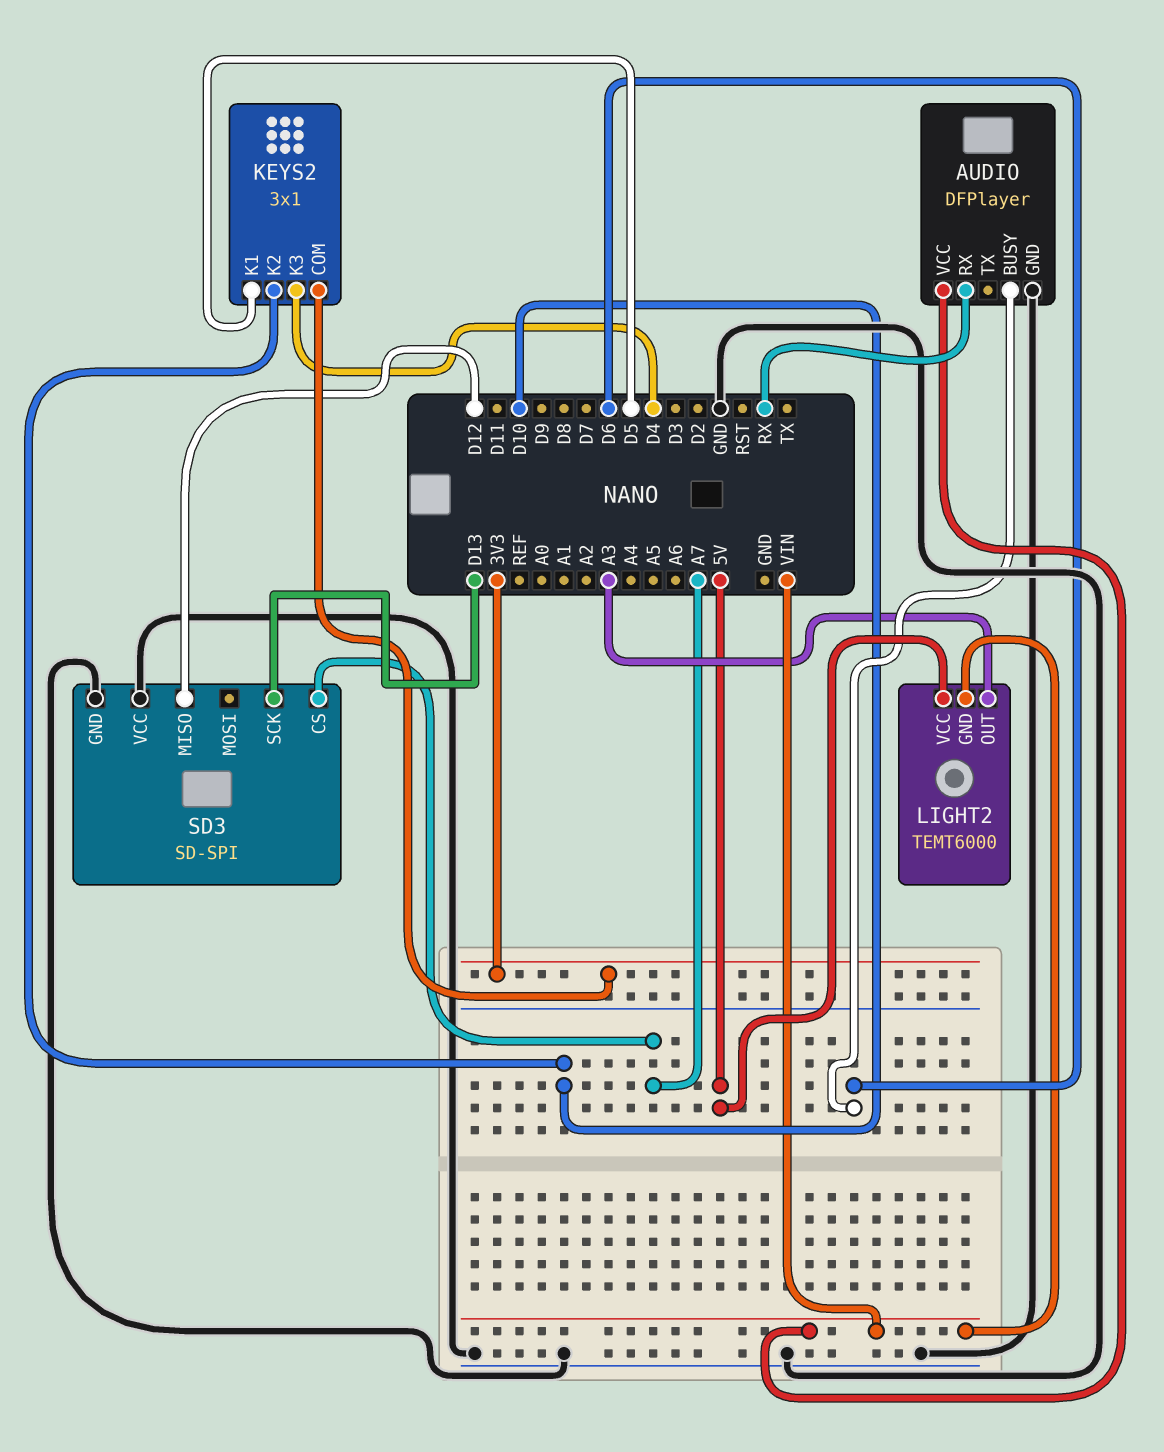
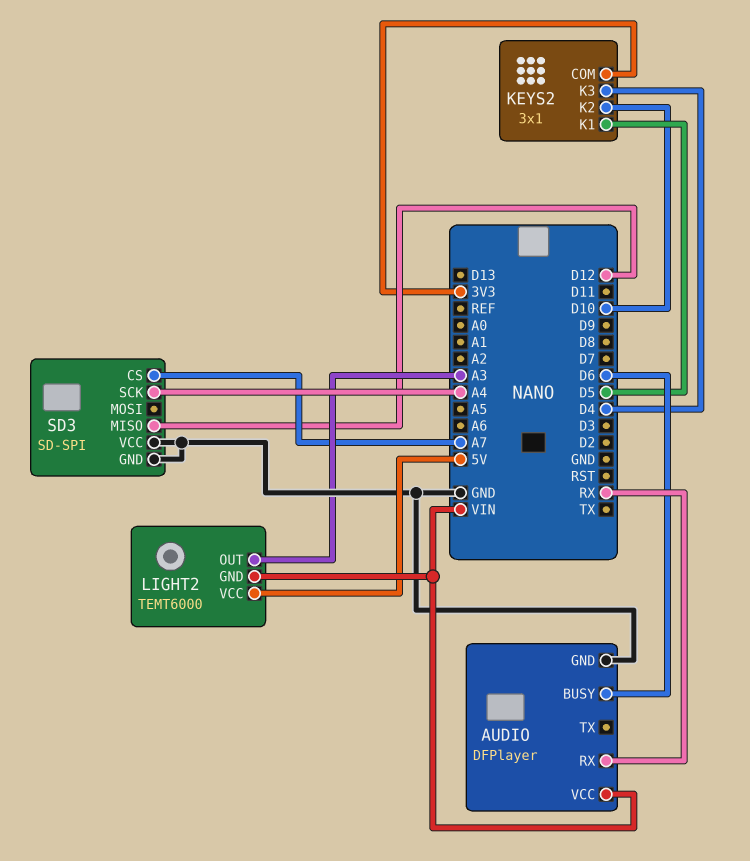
SD3 pin SCK: D13 -> A4

